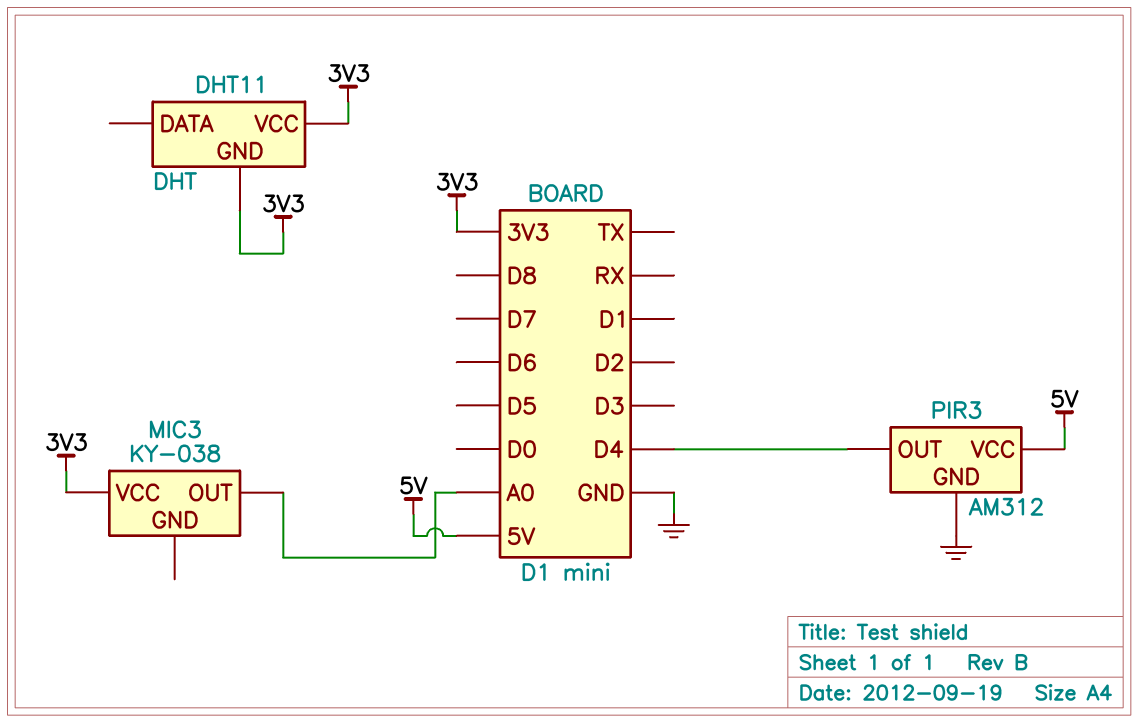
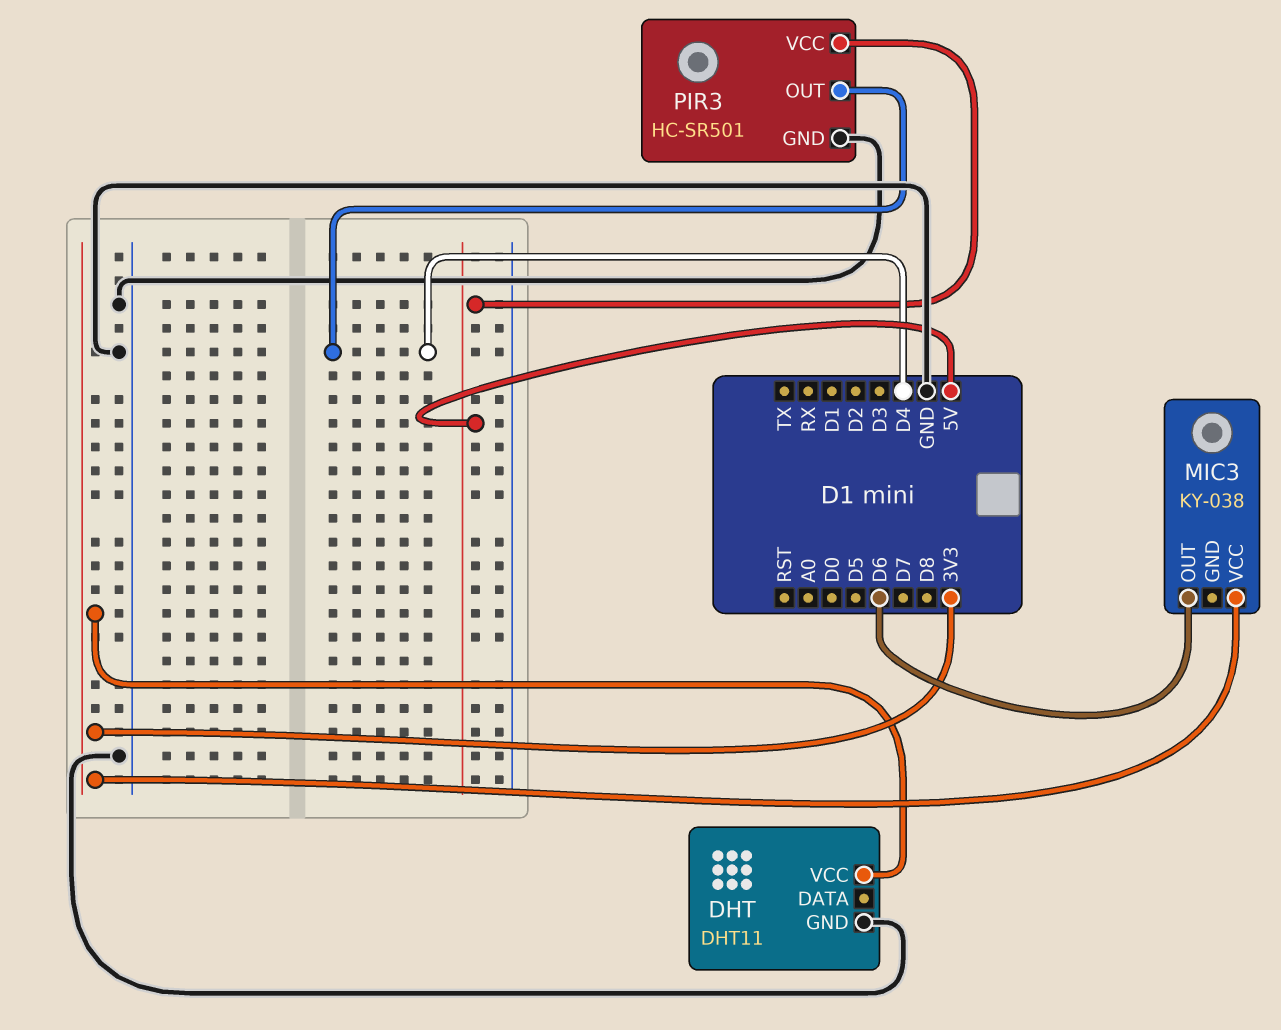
DHT pin GND: 3V3 -> GND
MIC3 pin OUT: A0 -> D6
PIR3: AM312 -> HC-SR501

